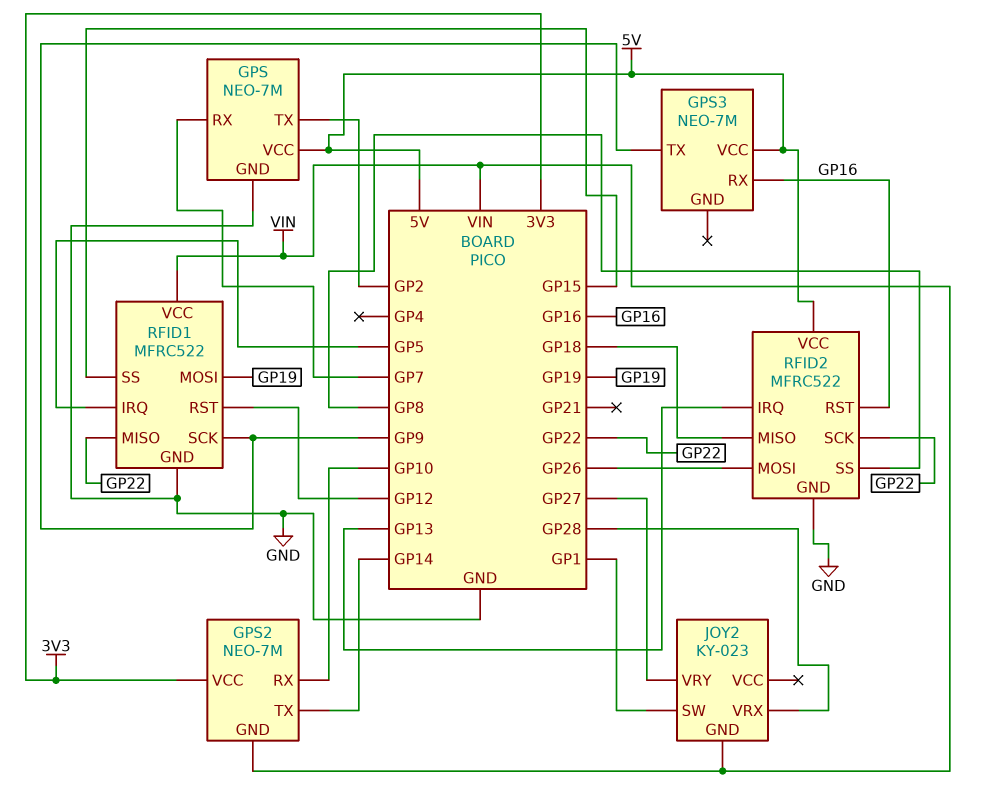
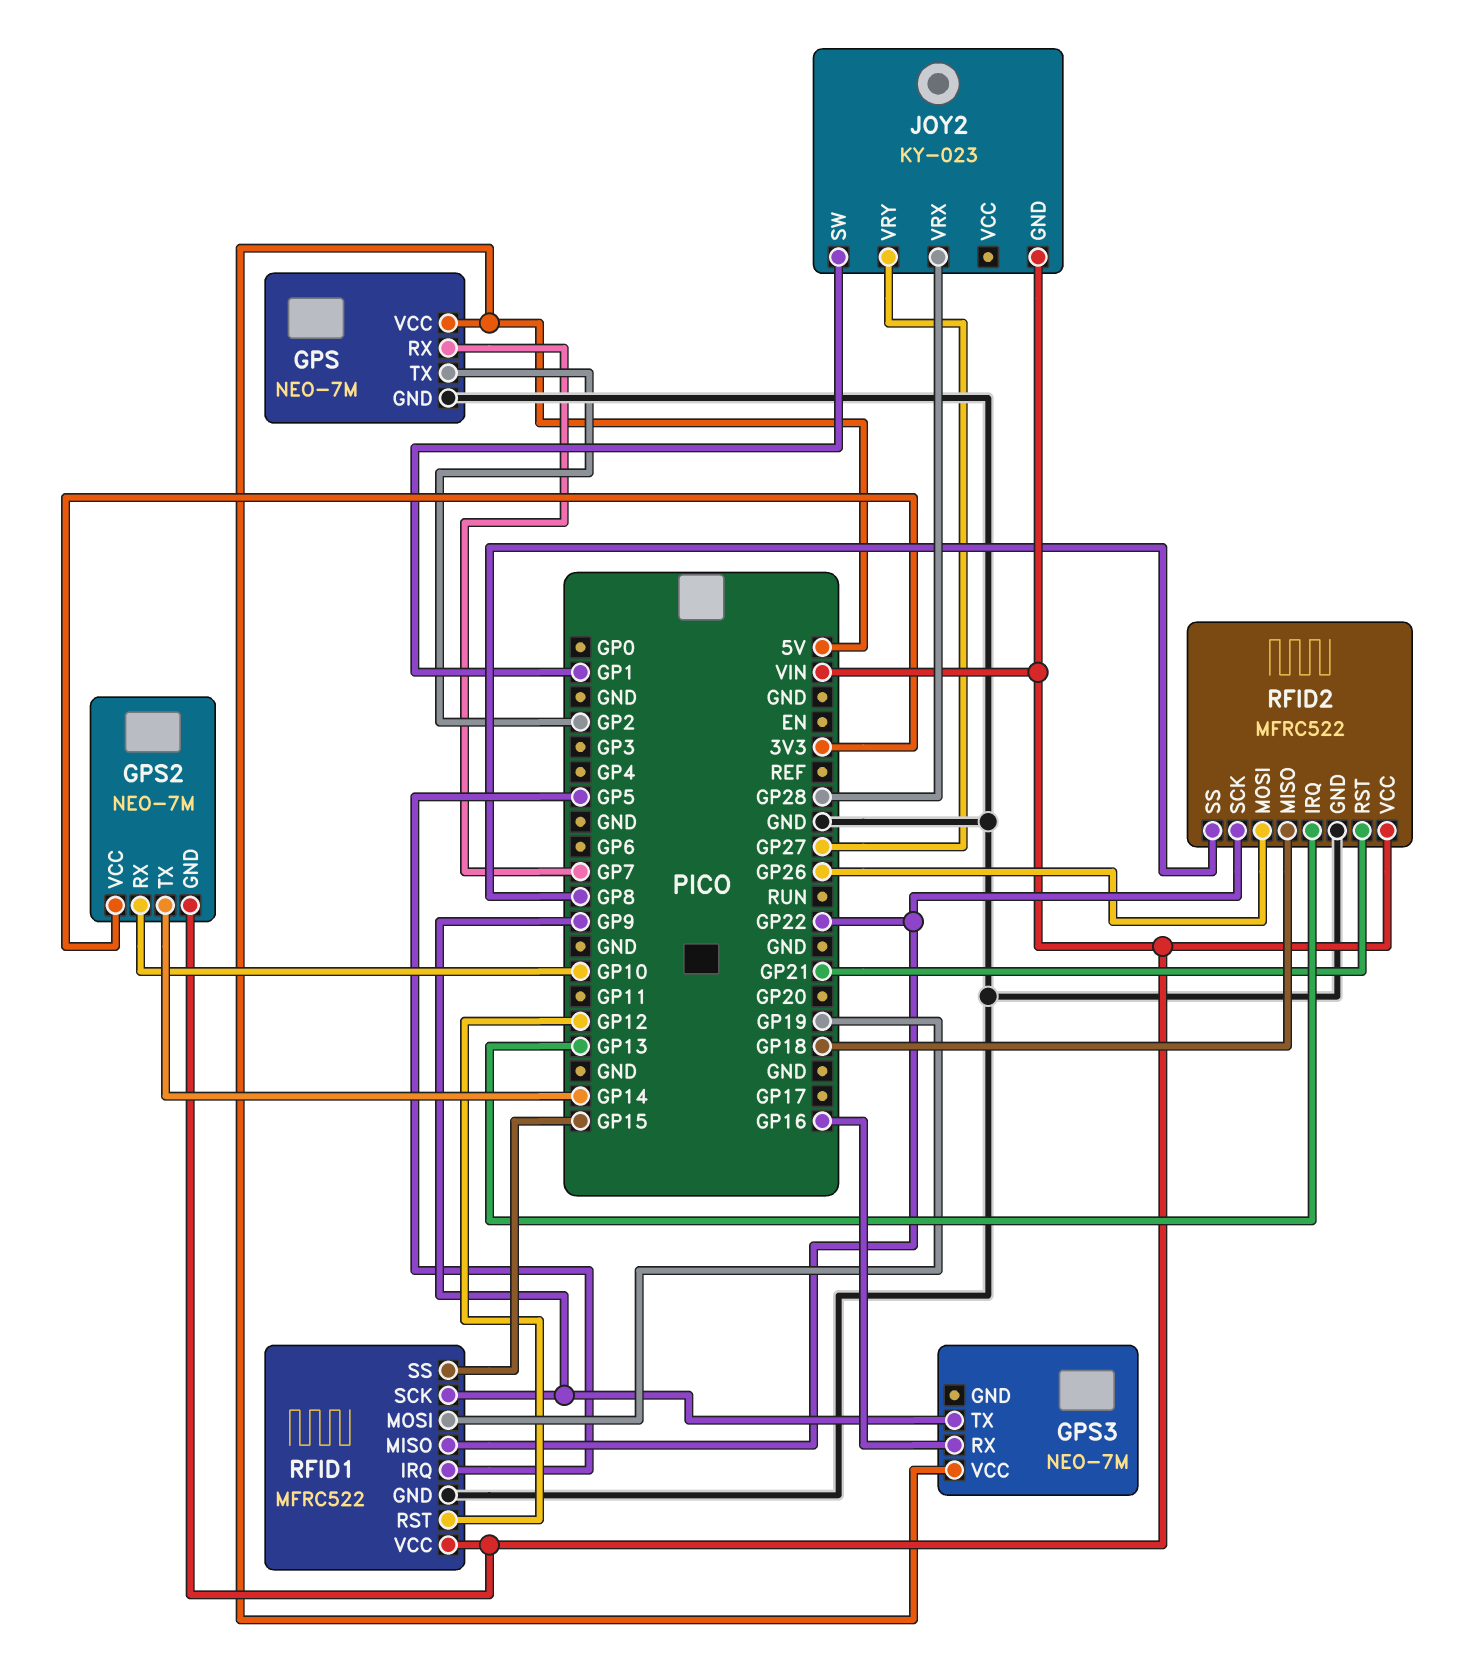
RFID2 pin RST: GP16 -> GP21
RFID2 pin VCC: 5V -> VIN

